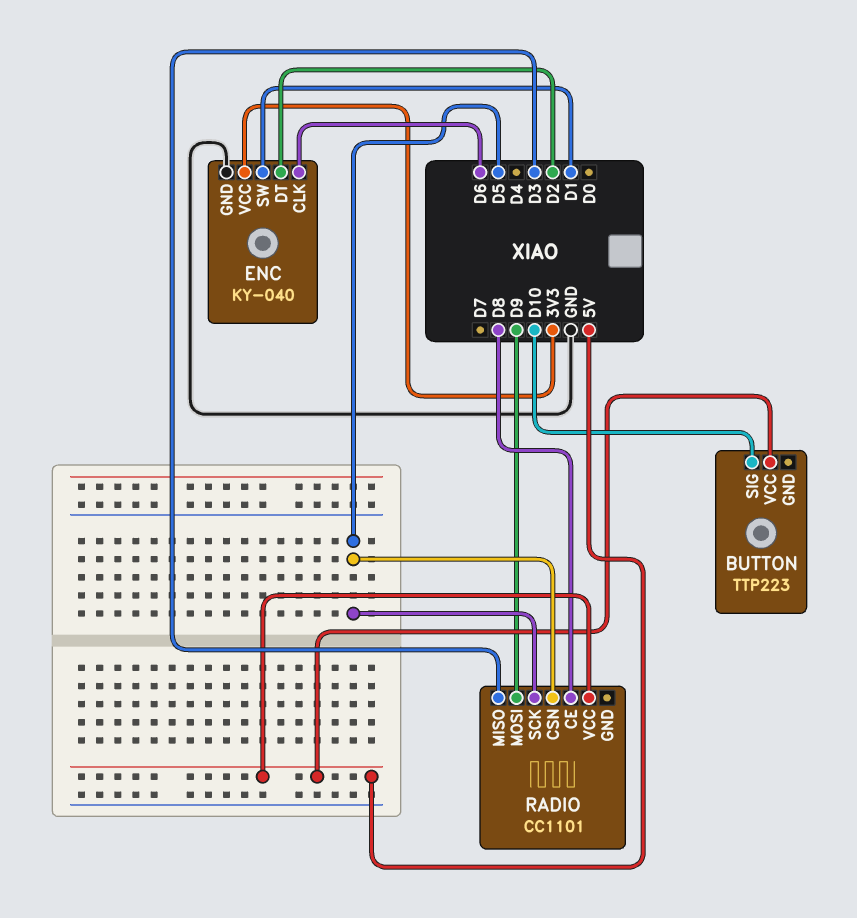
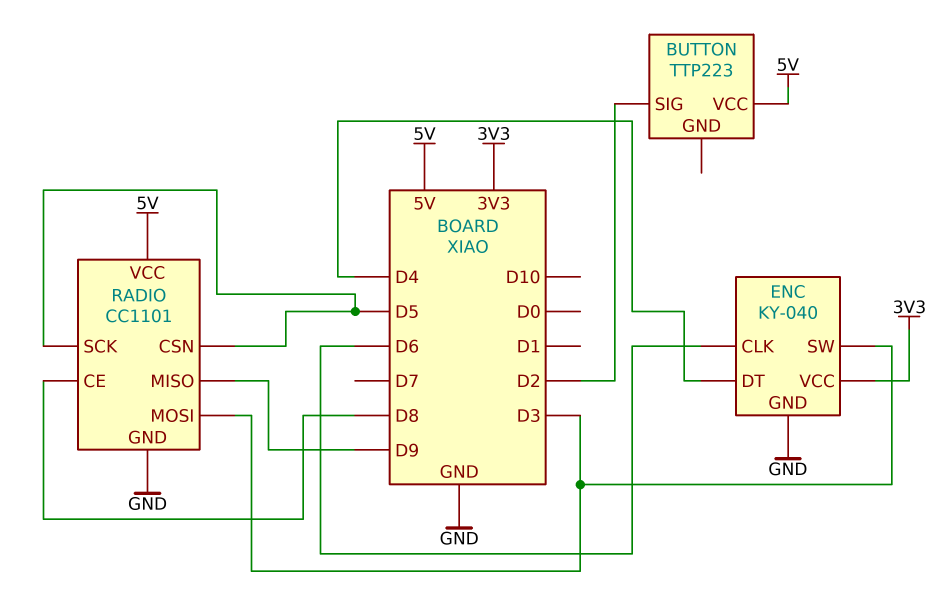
BUTTON pin SIG: D10 -> D2
ENC pin DT: D2 -> D4
ENC pin SW: D1 -> D3
RADIO pin GND: none -> GND
RADIO pin MISO: D3 -> D9
RADIO pin MOSI: D9 -> D3

